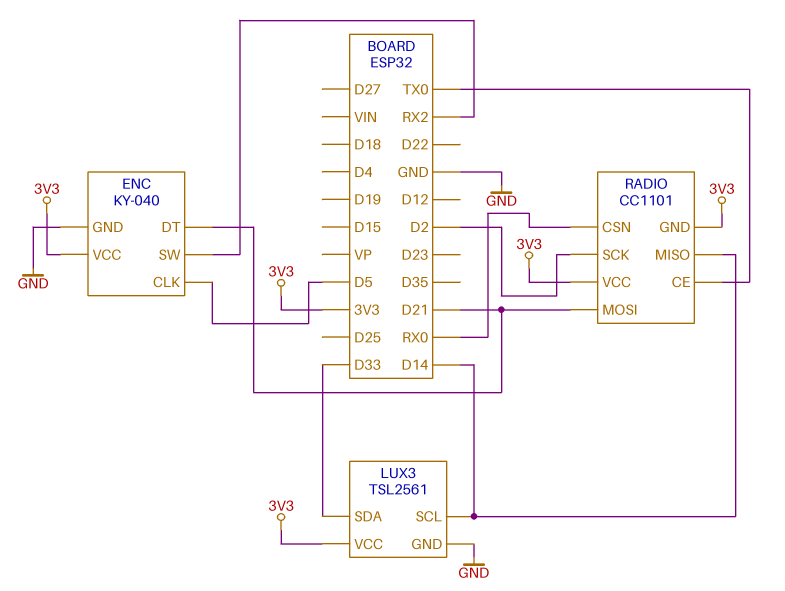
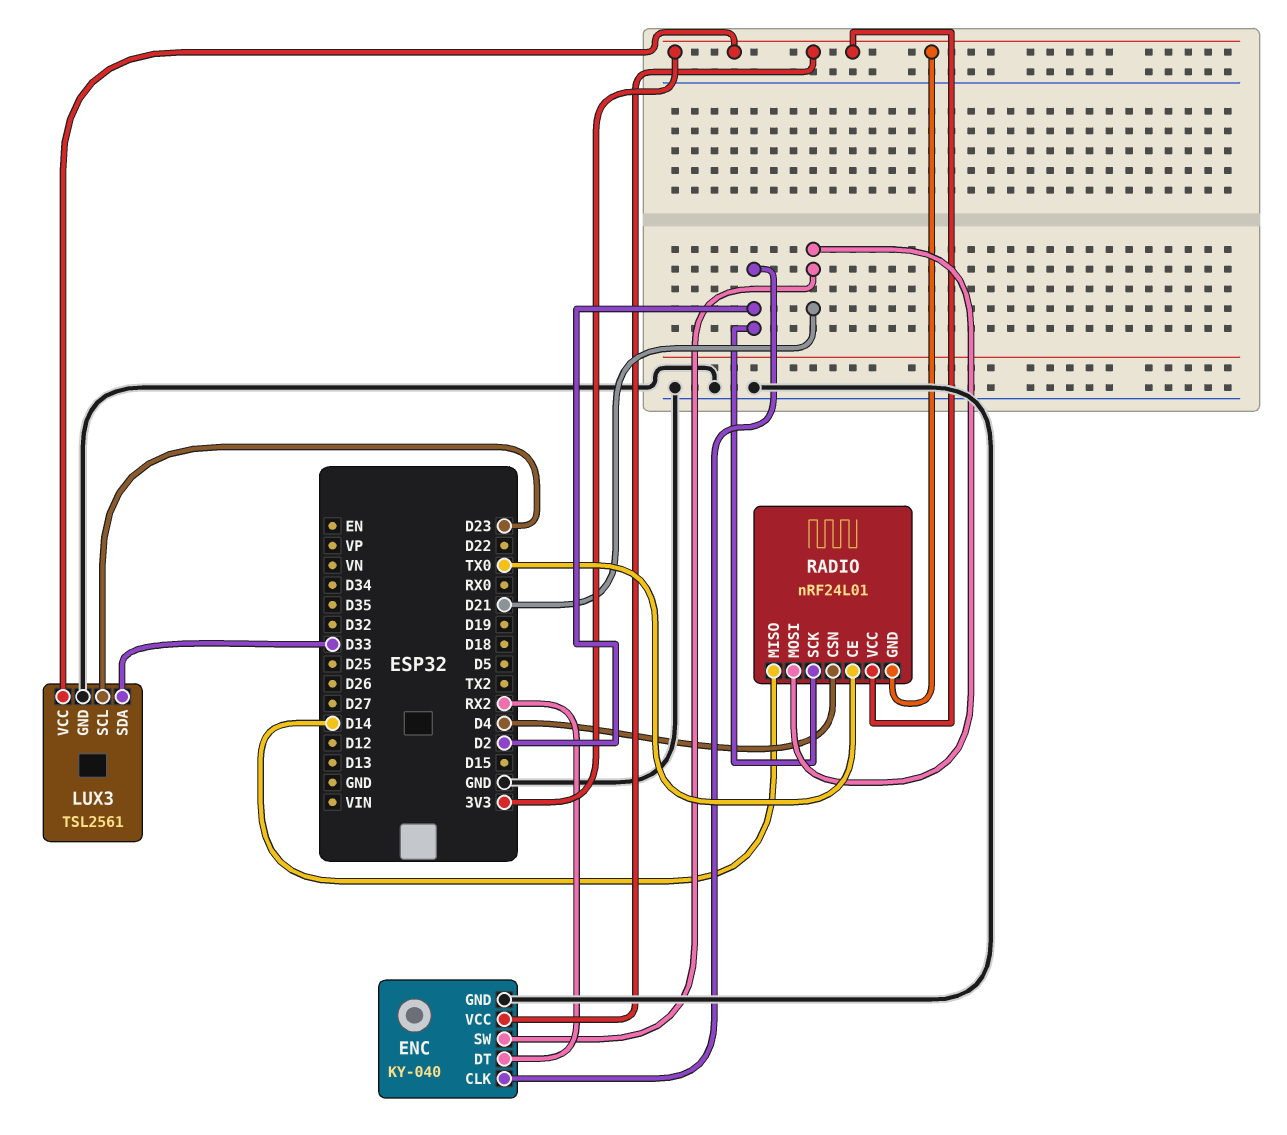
ENC pin CLK: D5 -> D2
ENC pin DT: D21 -> RX2
ENC pin SW: RX2 -> D21
LUX3 pin SCL: D14 -> D23
RADIO: CC1101 -> nRF24L01
RADIO pin CSN: RX0 -> D4

